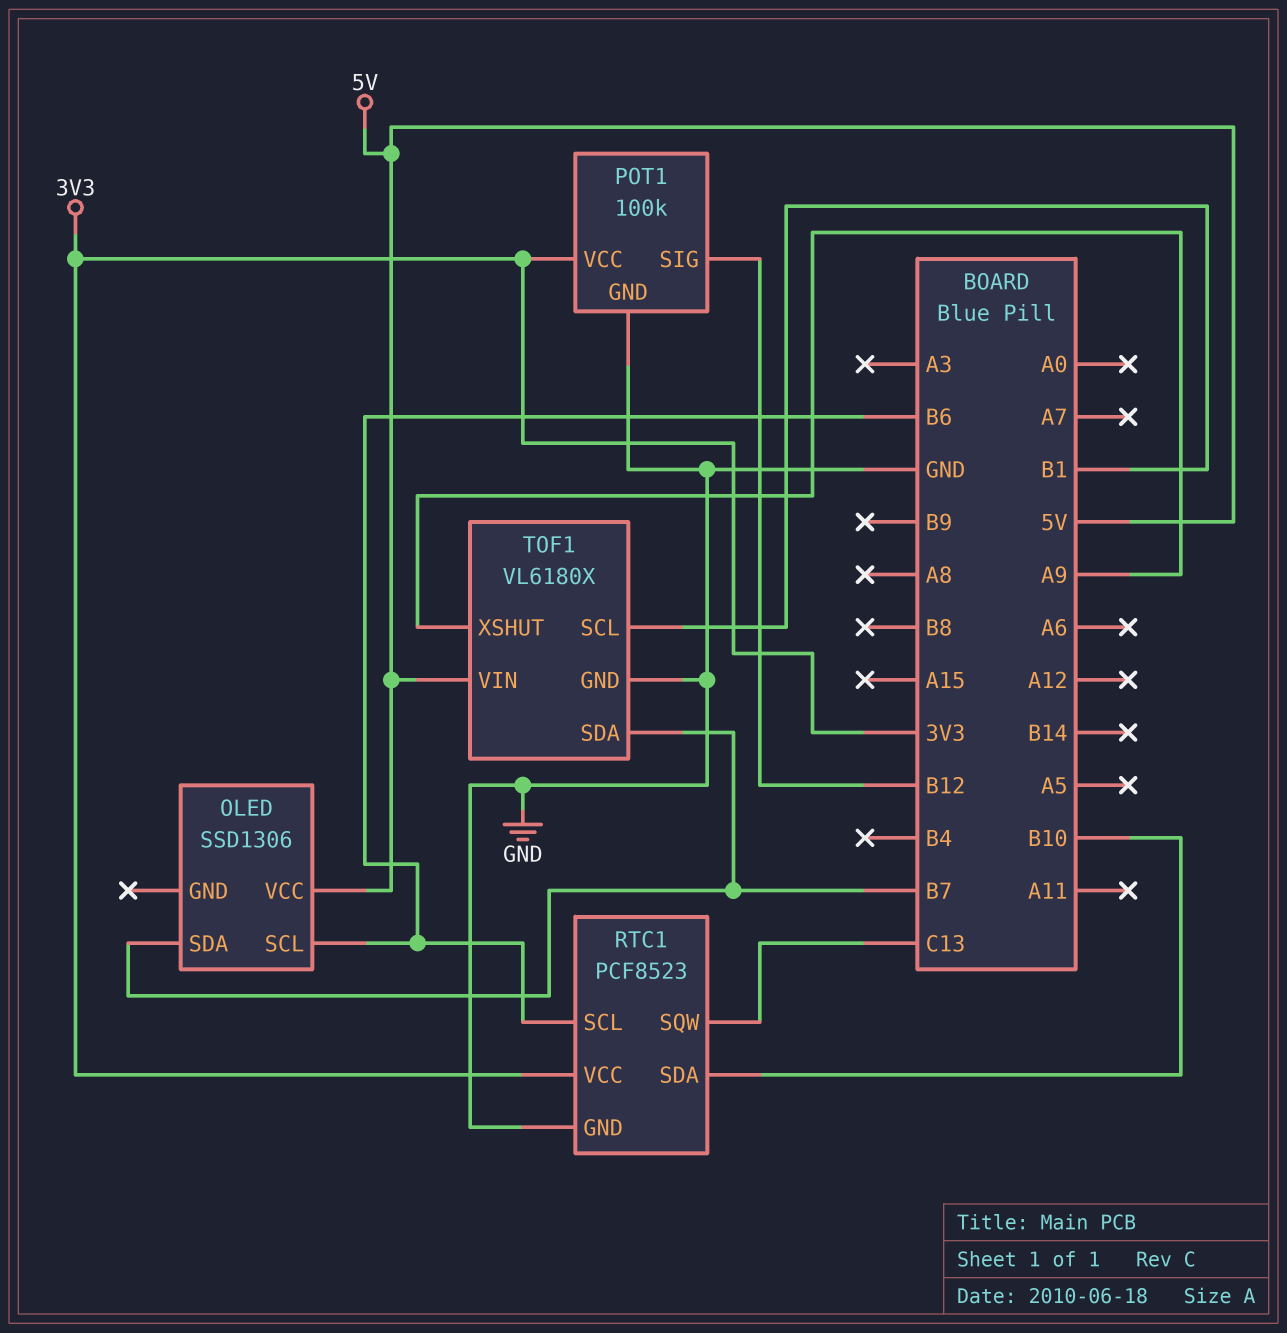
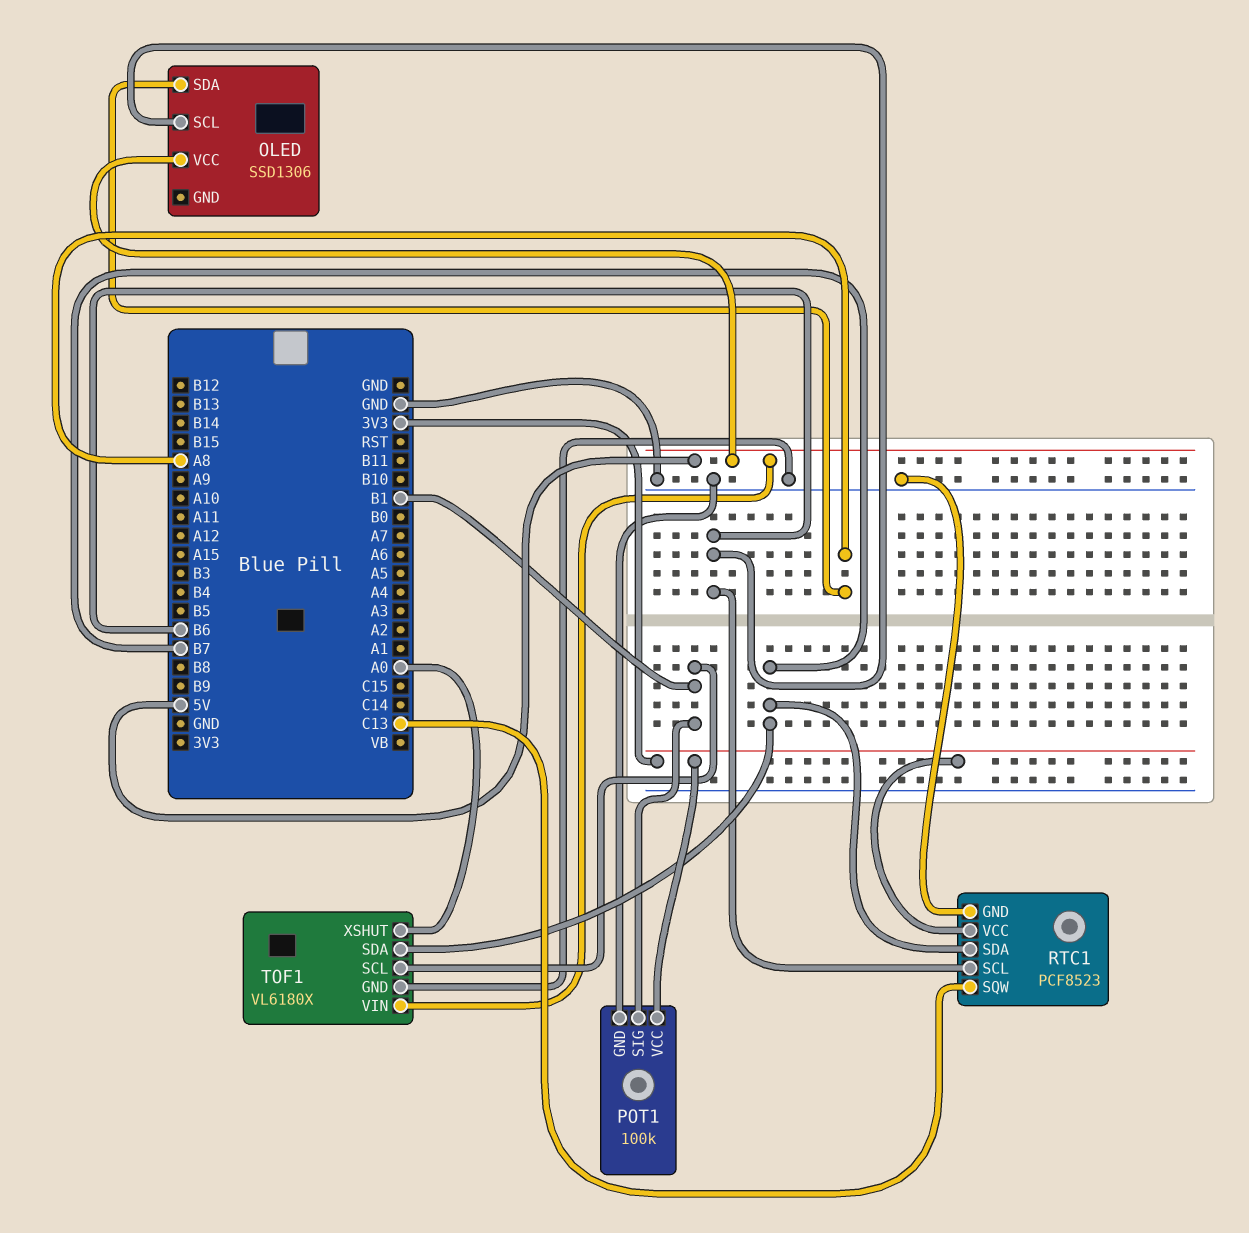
OLED pin SDA: B7 -> A8
POT1 pin SIG: B12 -> B1
RTC1 pin SDA: B10 -> B7
TOF1 pin XSHUT: A9 -> A0

